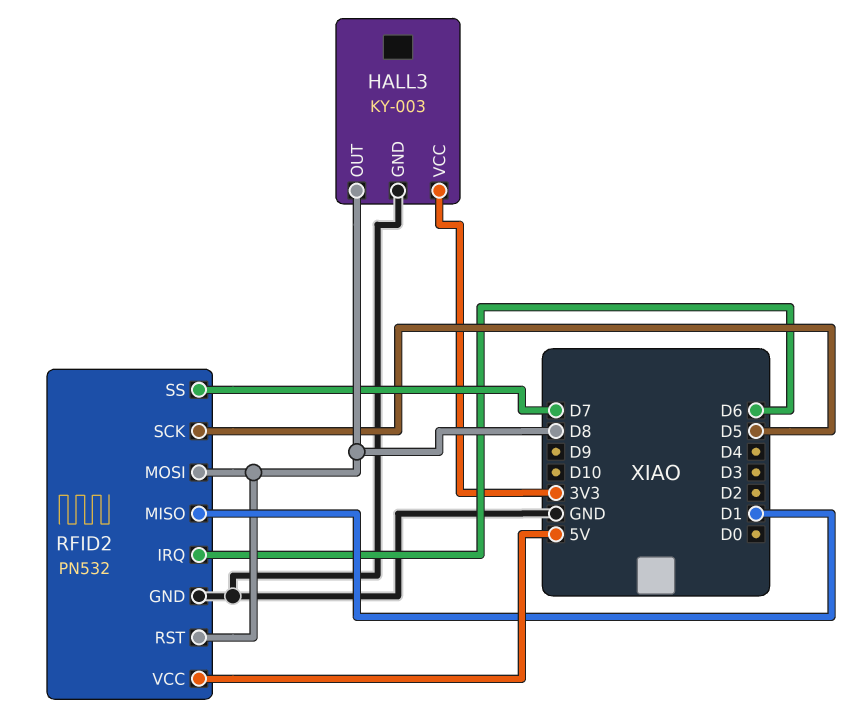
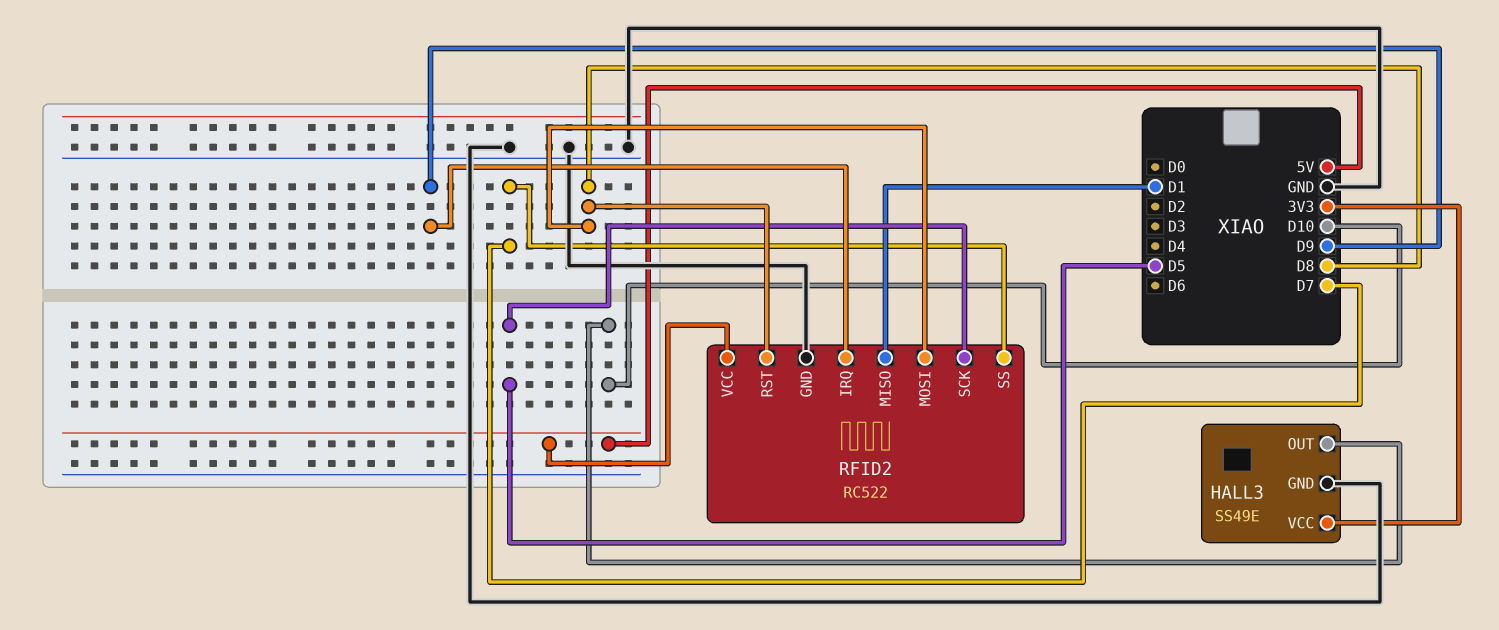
HALL3: KY-003 -> SS49E
HALL3 pin OUT: D8 -> D10
RFID2: PN532 -> RC522
RFID2 pin IRQ: D6 -> D9

